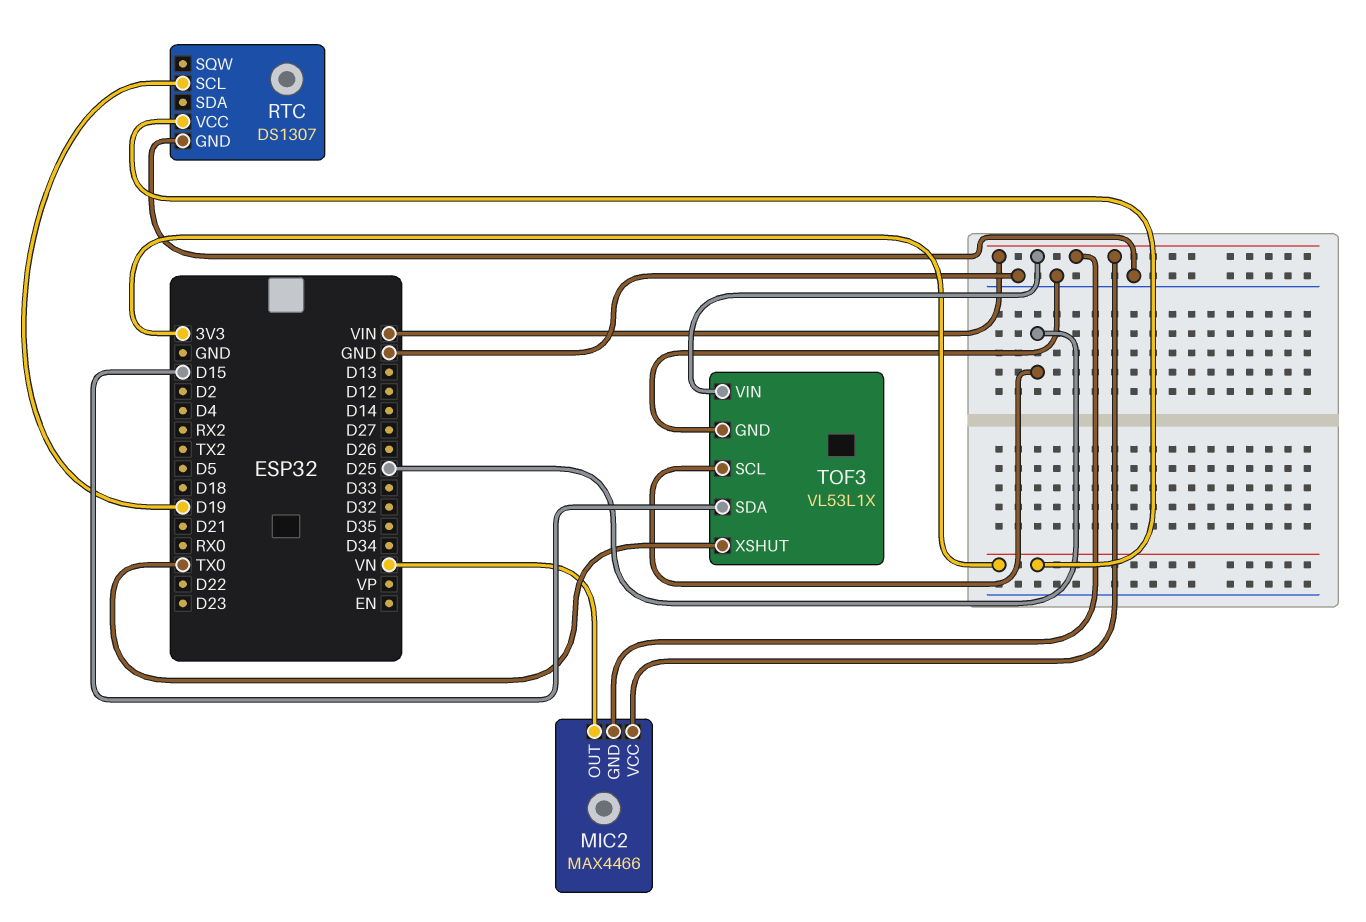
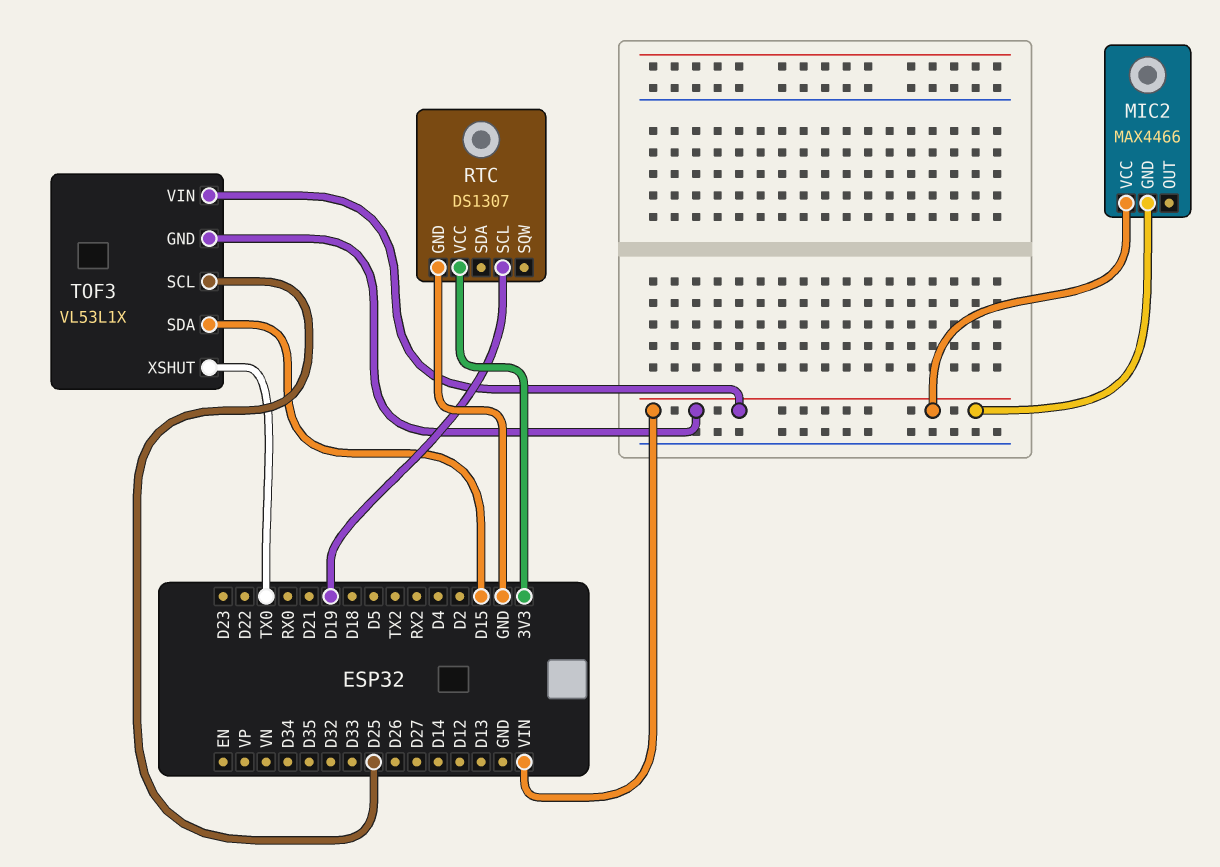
MIC2 pin OUT: VN -> none
TOF3 pin GND: GND -> VIN

